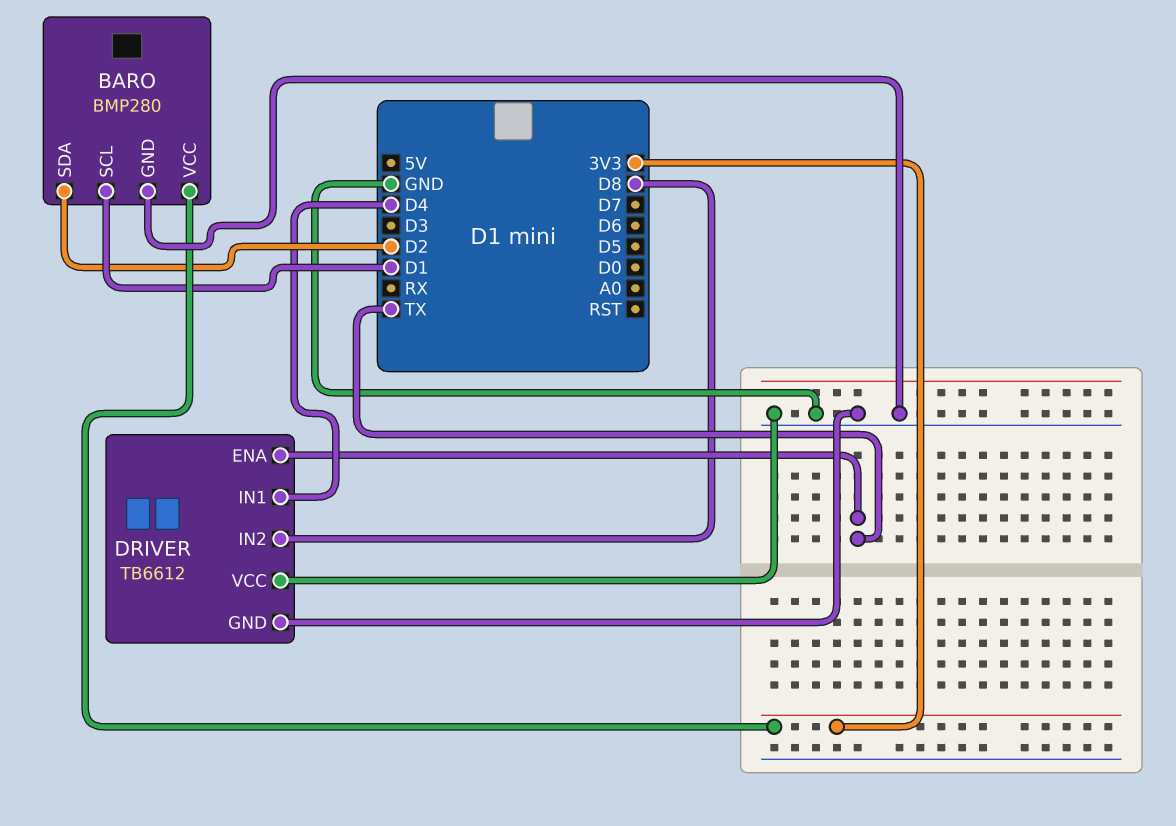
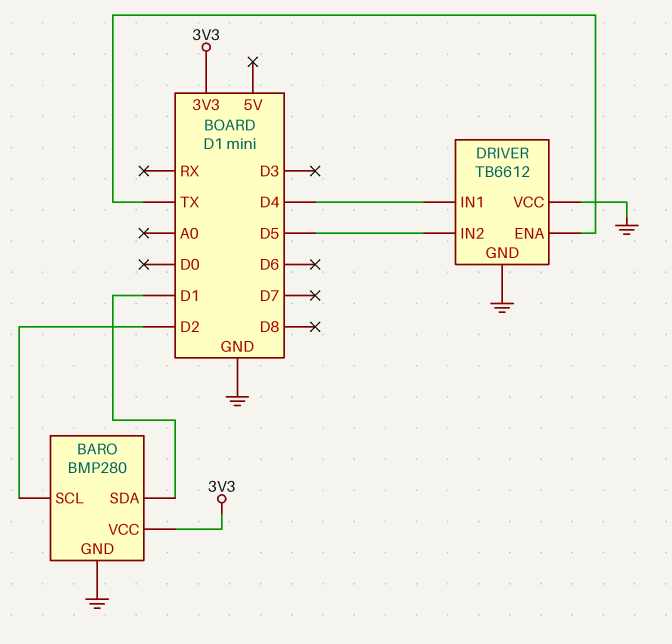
BARO pin SCL: D1 -> D2
BARO pin SDA: D2 -> D1
DRIVER pin IN2: D8 -> D5

